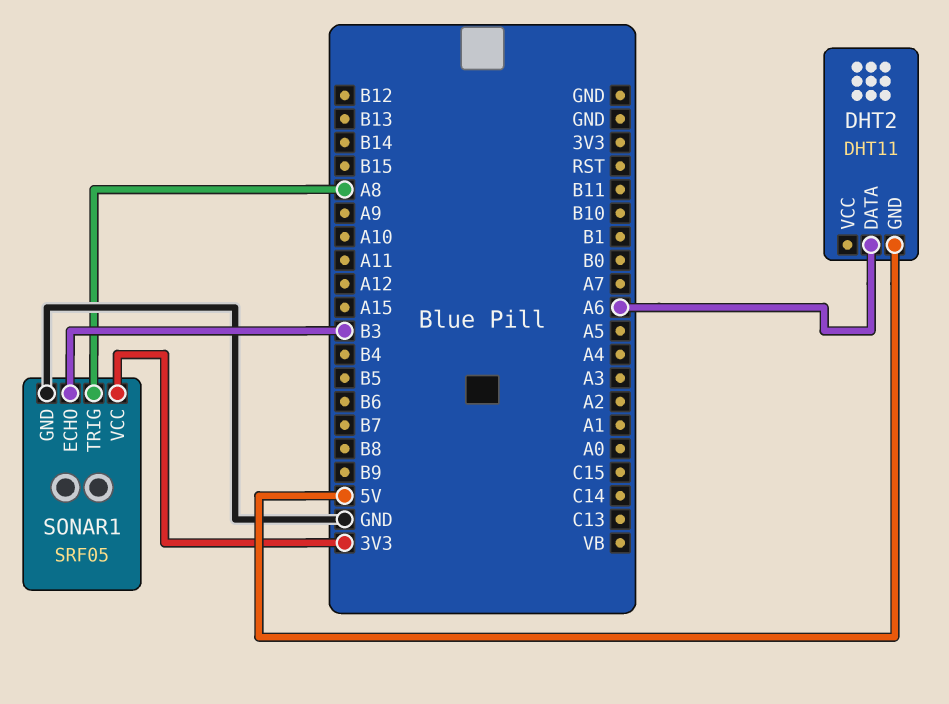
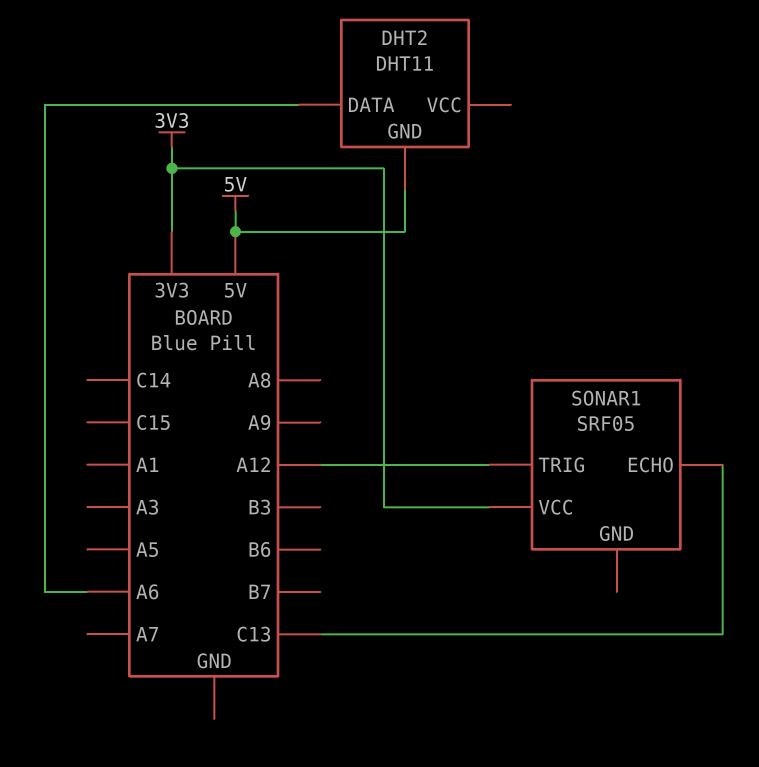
SONAR1 pin ECHO: B3 -> C13
SONAR1 pin GND: GND -> none
SONAR1 pin TRIG: A8 -> A12

